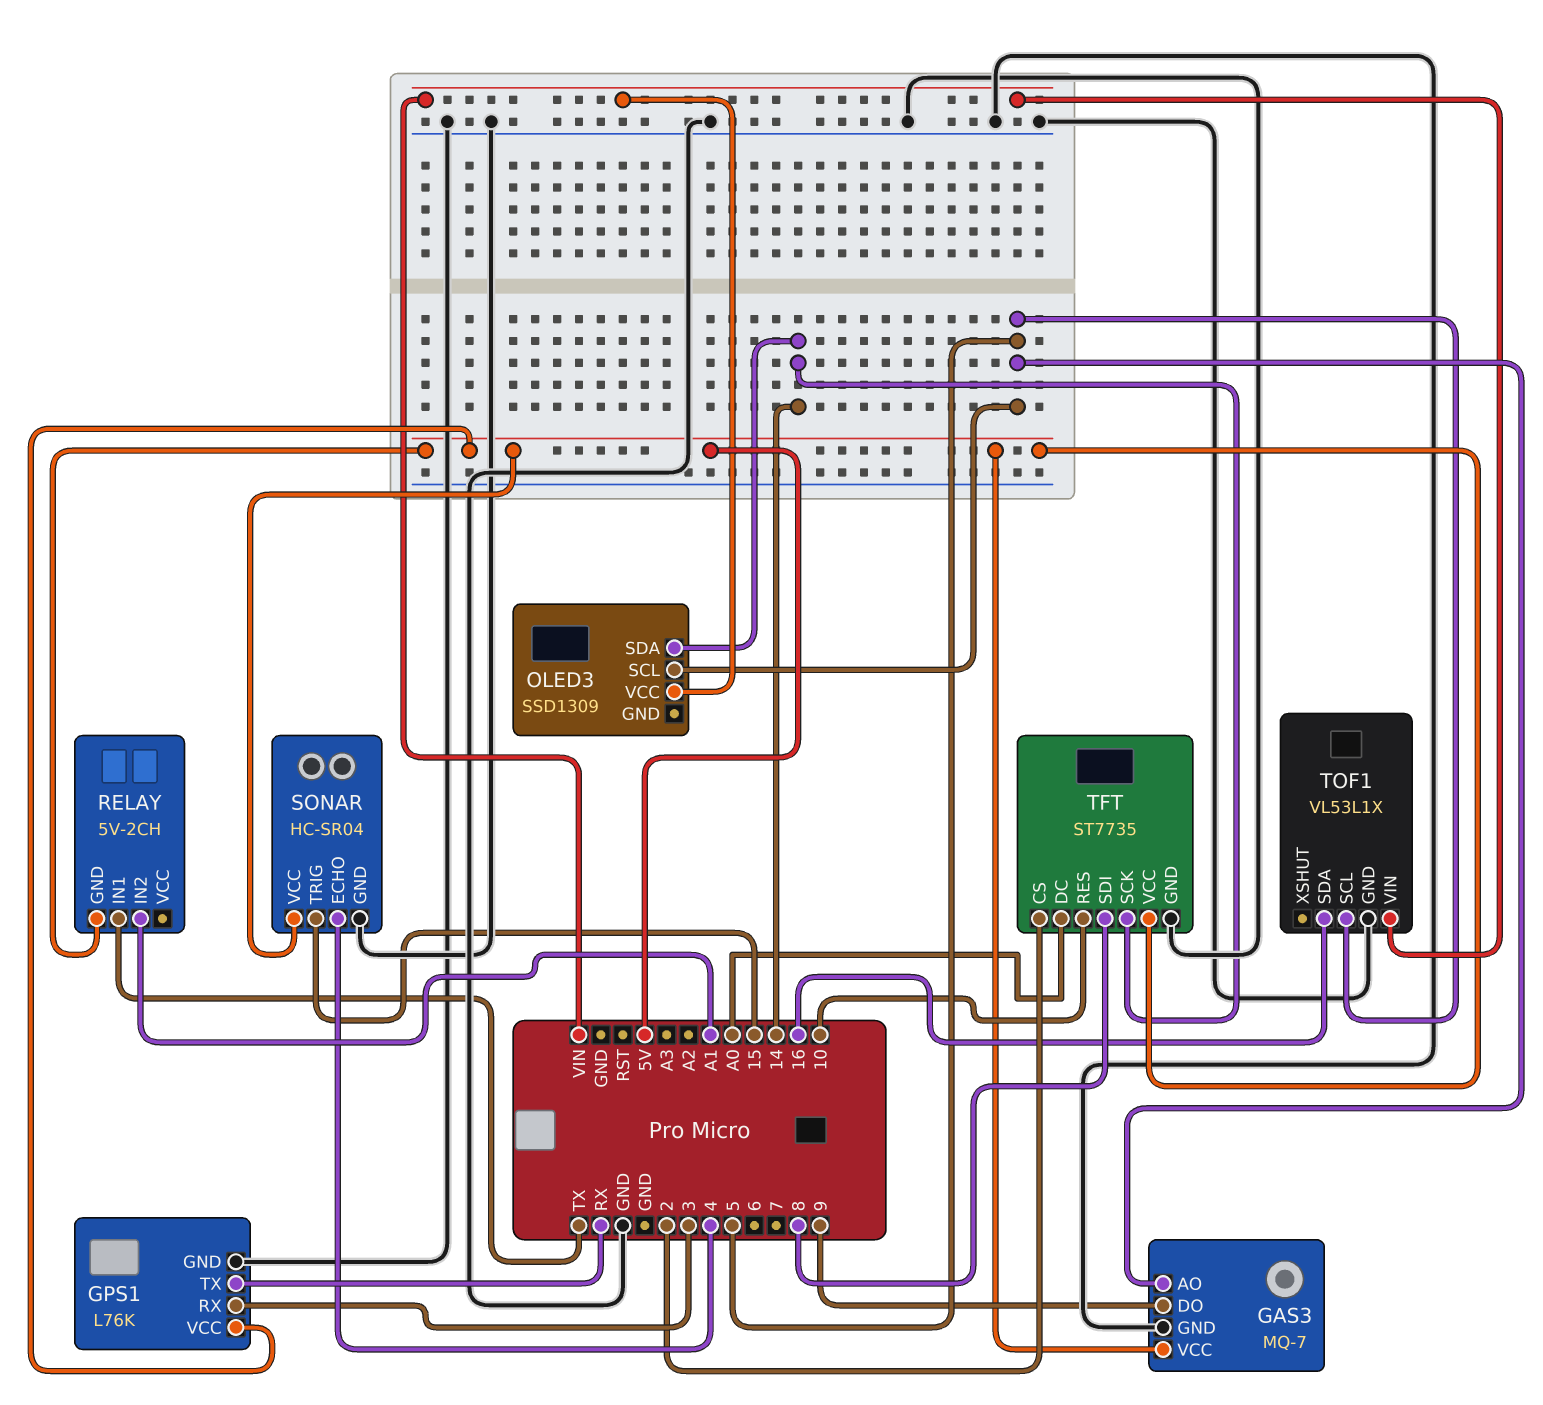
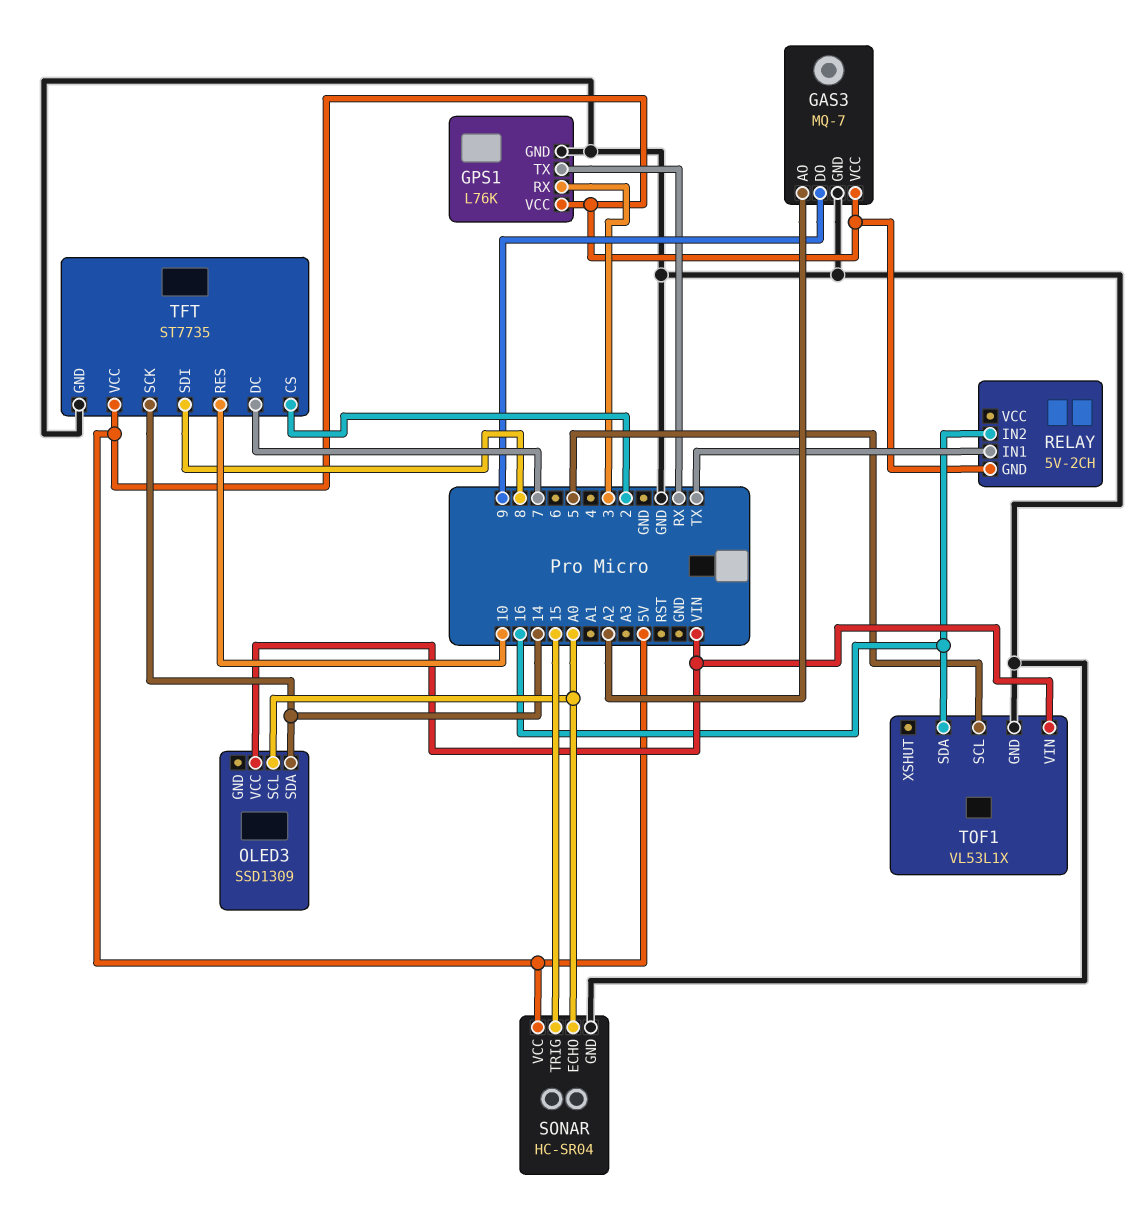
GAS3 pin AO: 5 -> A2
OLED3 pin SCL: 5 -> A0
RELAY pin IN2: A1 -> 16
SONAR pin ECHO: 4 -> A0
TFT pin DC: A0 -> 7

